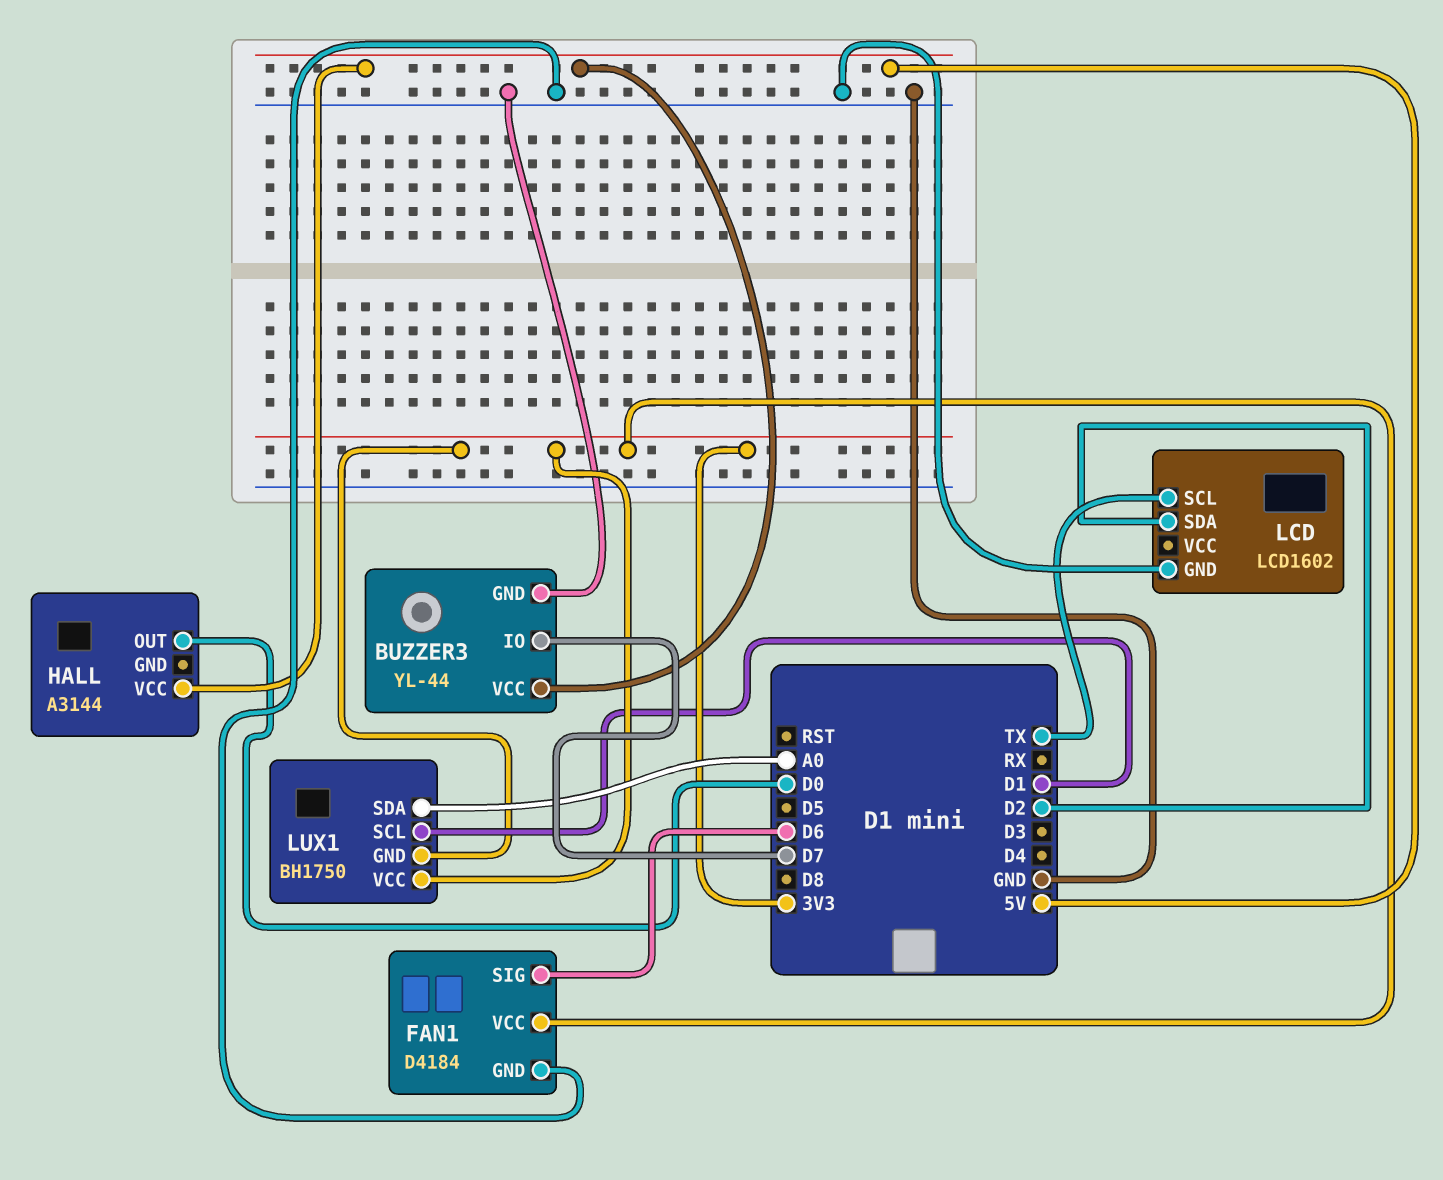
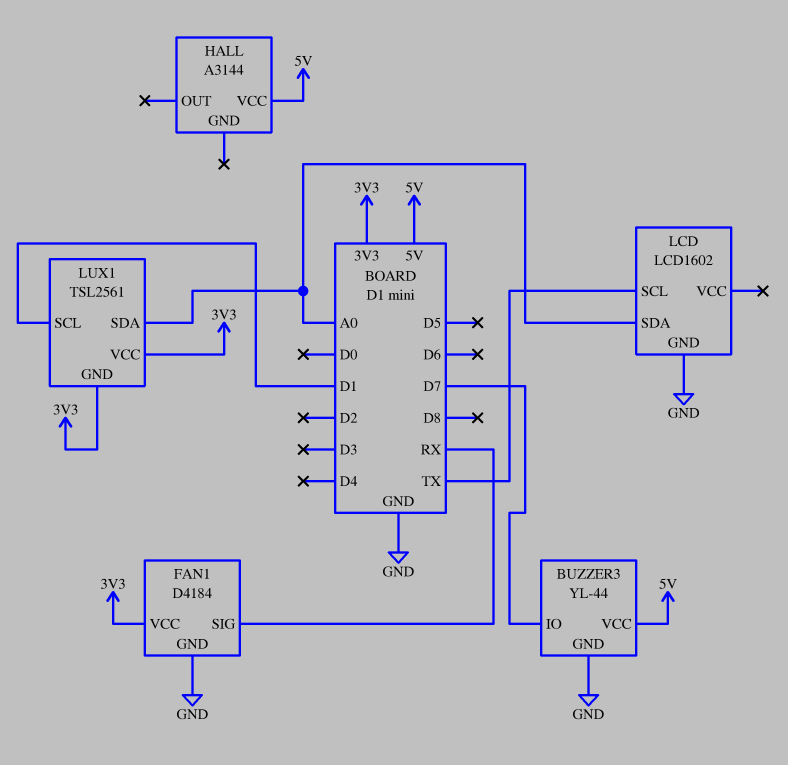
FAN1 pin SIG: D6 -> RX
HALL pin OUT: D0 -> none
LCD pin SDA: D2 -> A0
LUX1: BH1750 -> TSL2561

